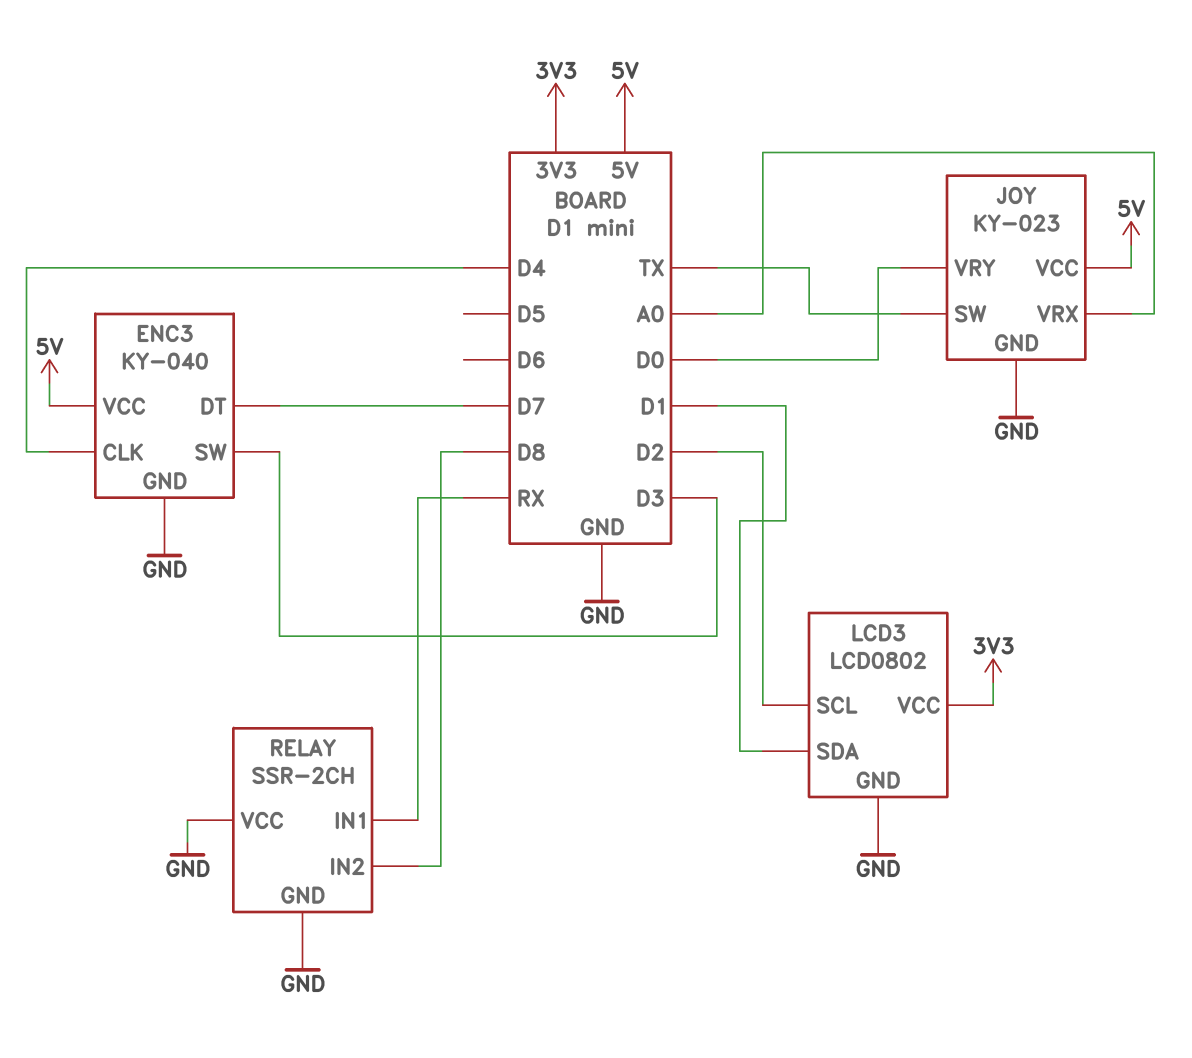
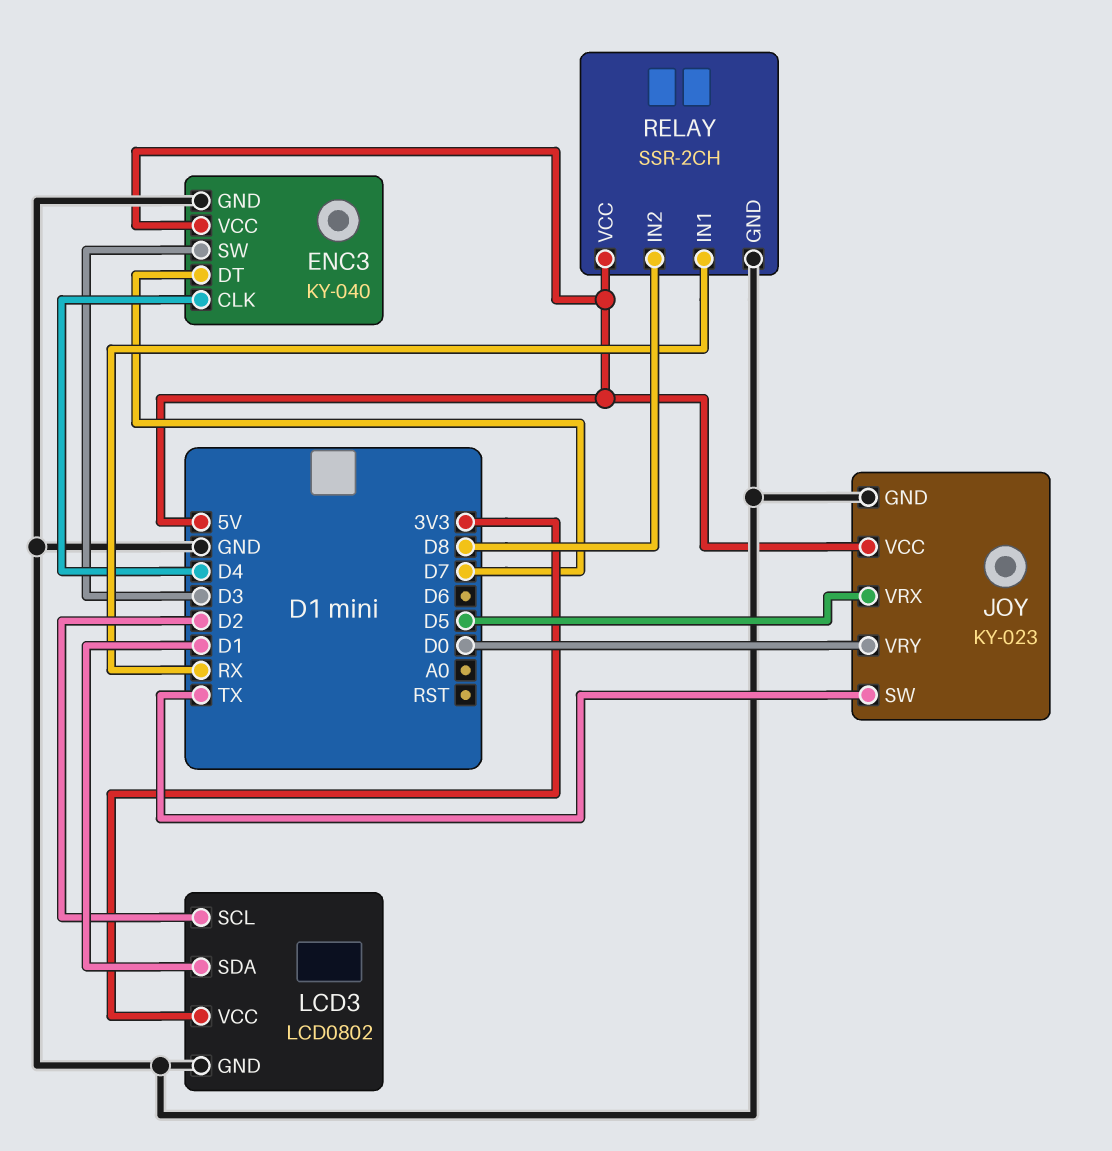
JOY pin VRX: A0 -> D5
RELAY pin VCC: GND -> 5V

